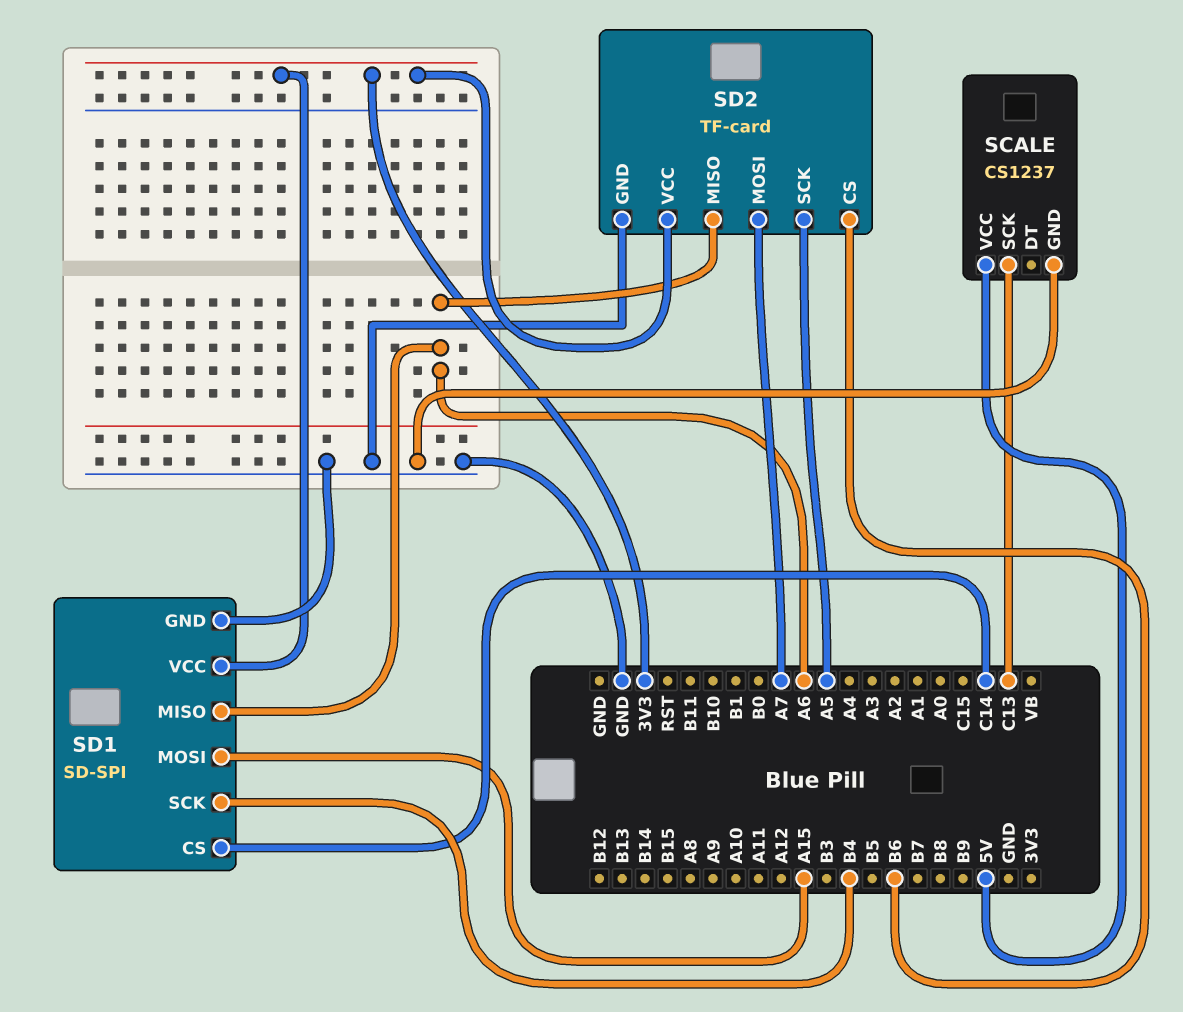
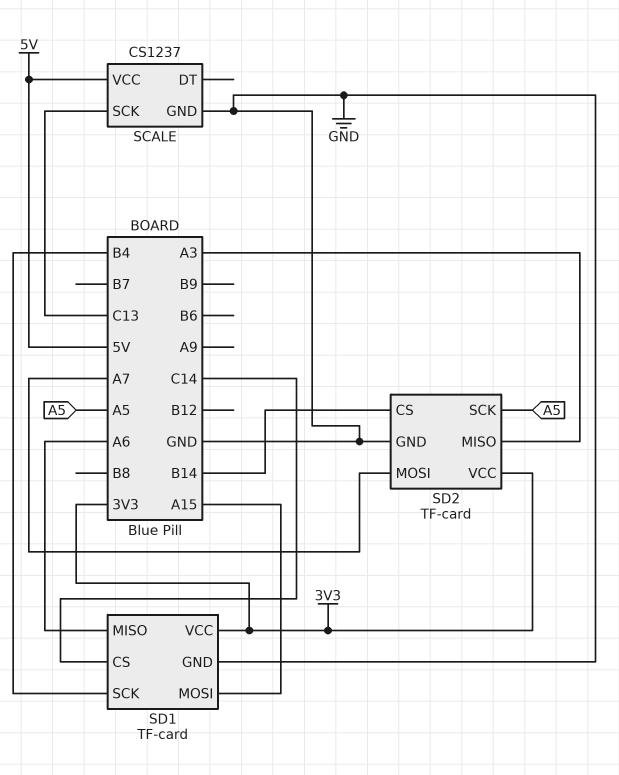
SD1: SD-SPI -> TF-card
SD2 pin CS: B6 -> B14
SD2 pin MISO: A6 -> A3

